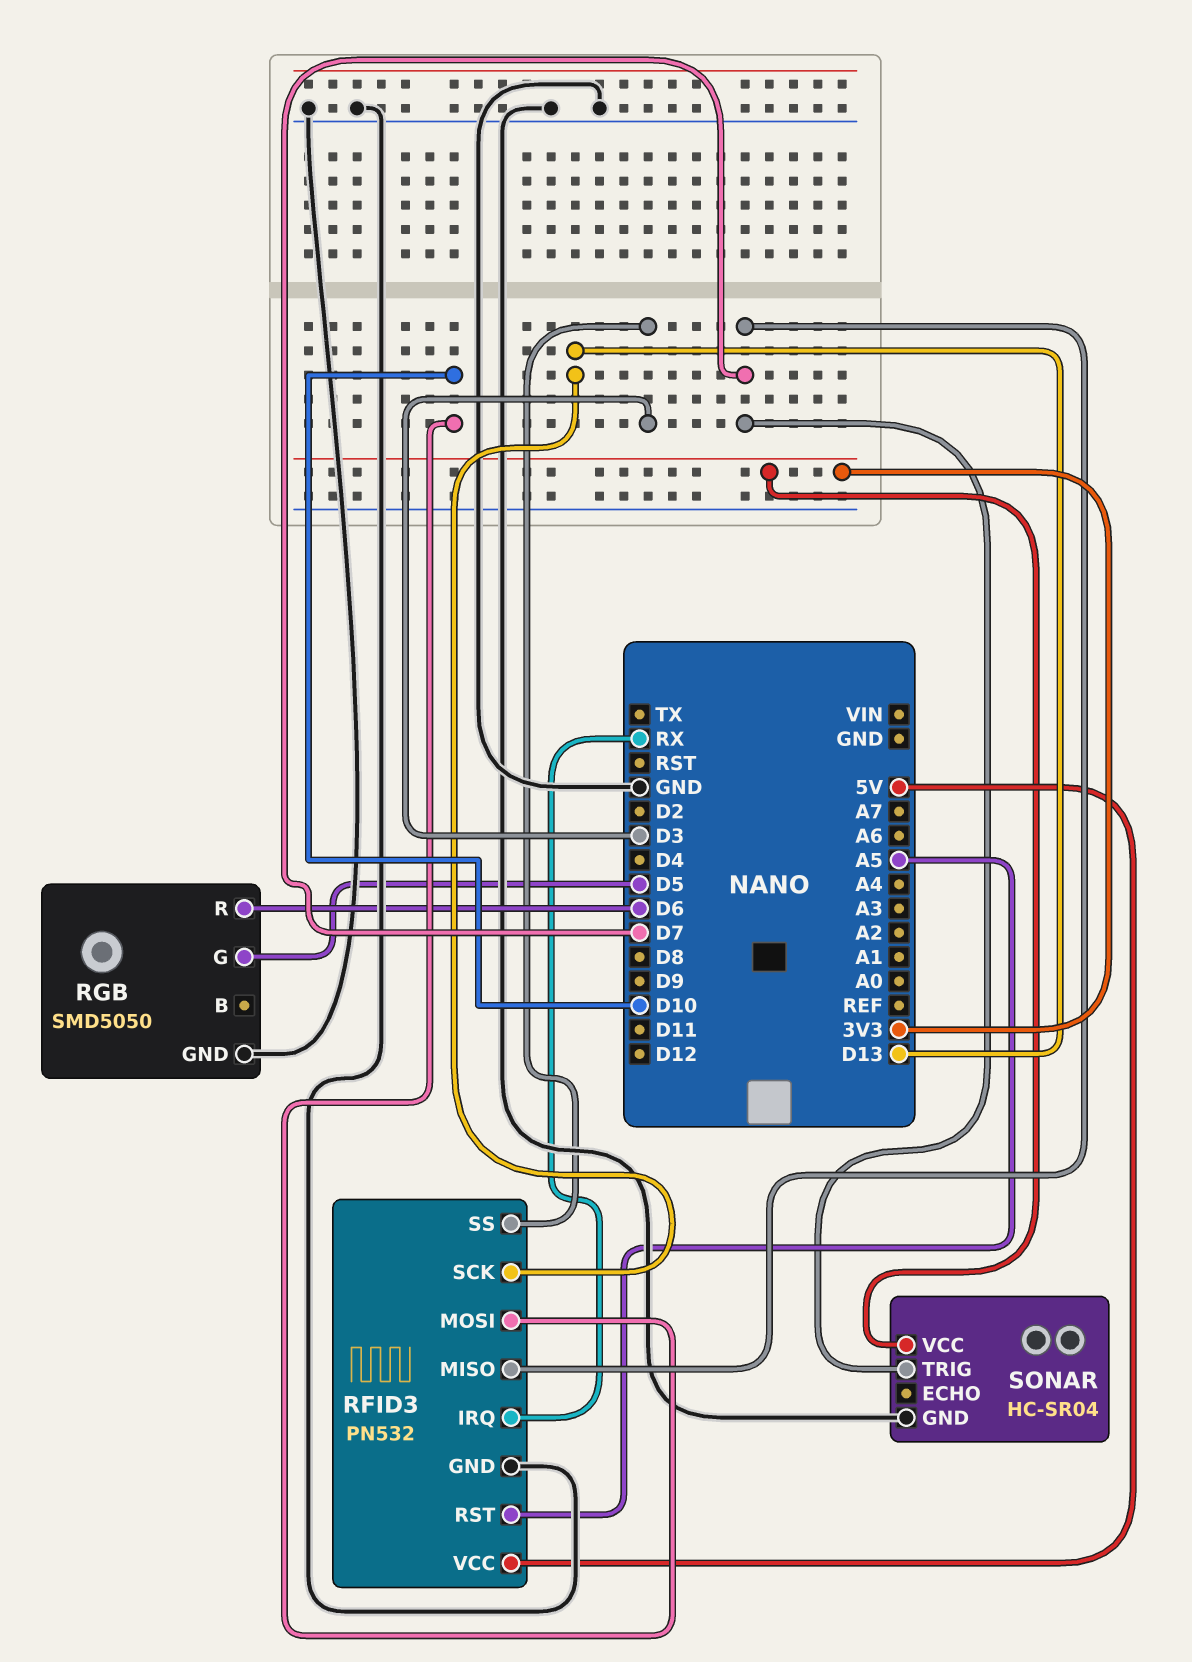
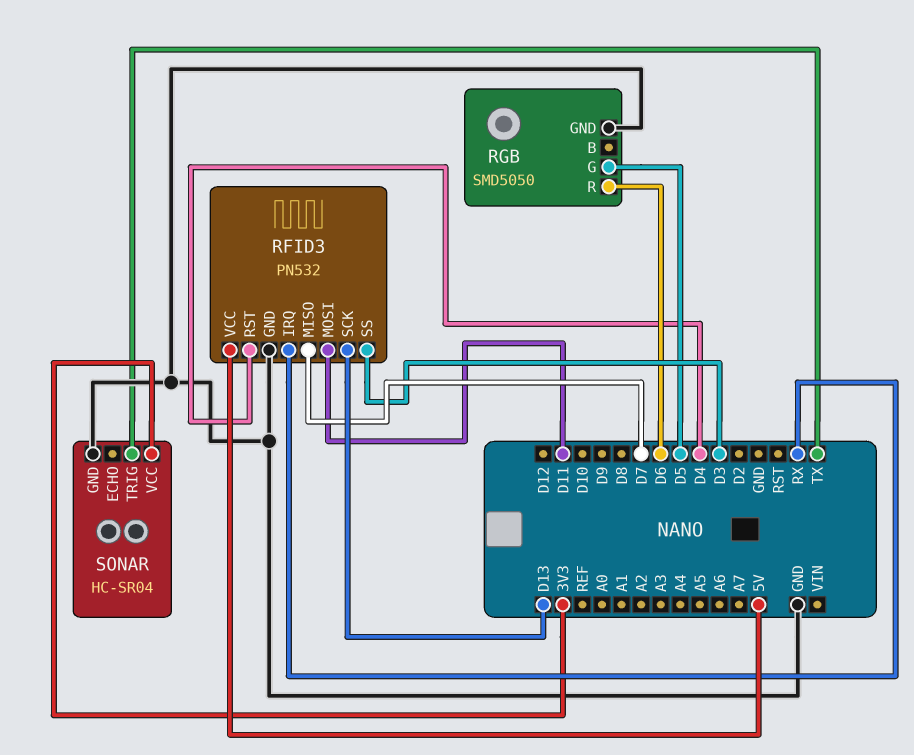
RFID3 pin MOSI: D10 -> D11
RFID3 pin RST: A5 -> D4
SONAR pin TRIG: D7 -> TX

